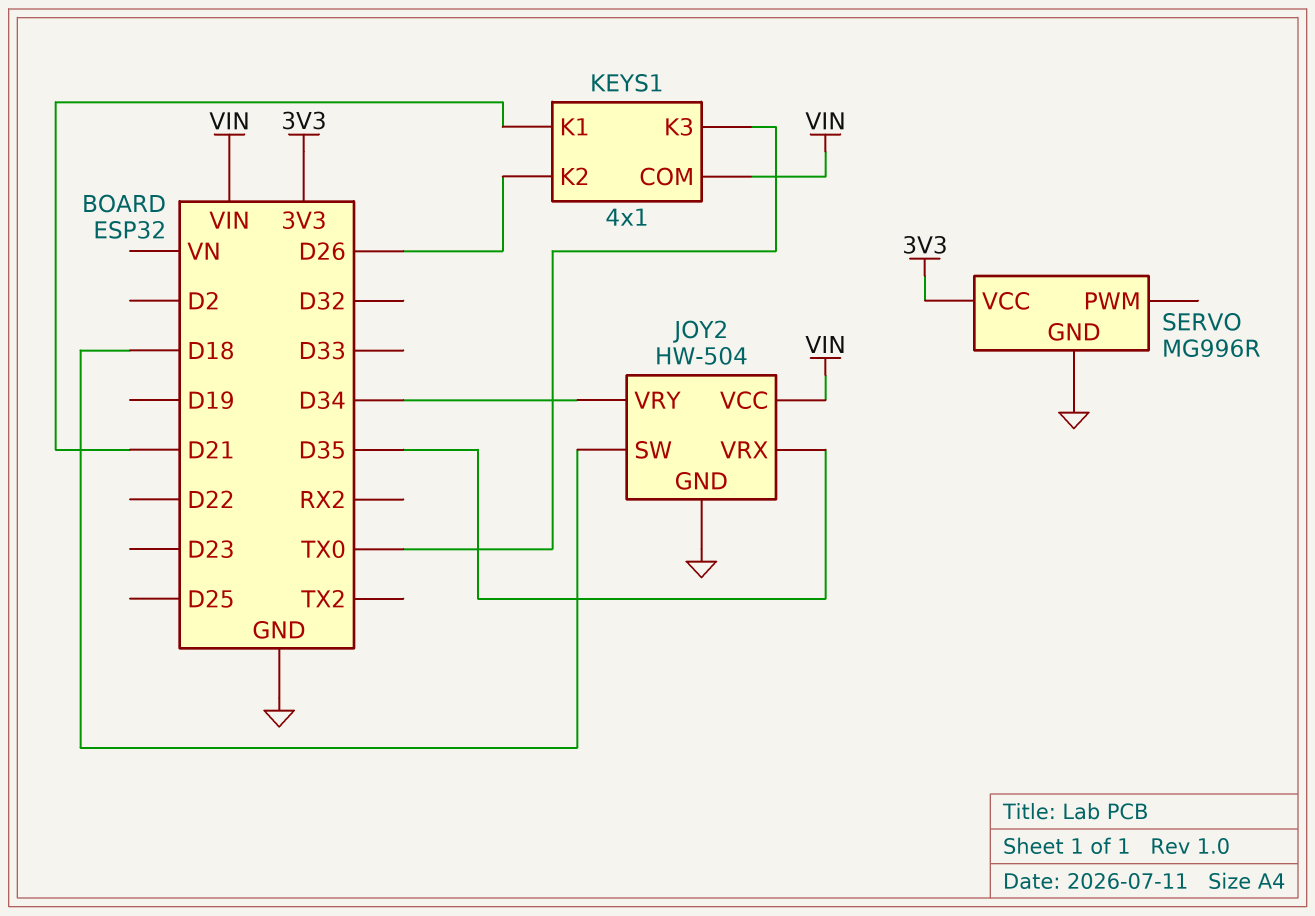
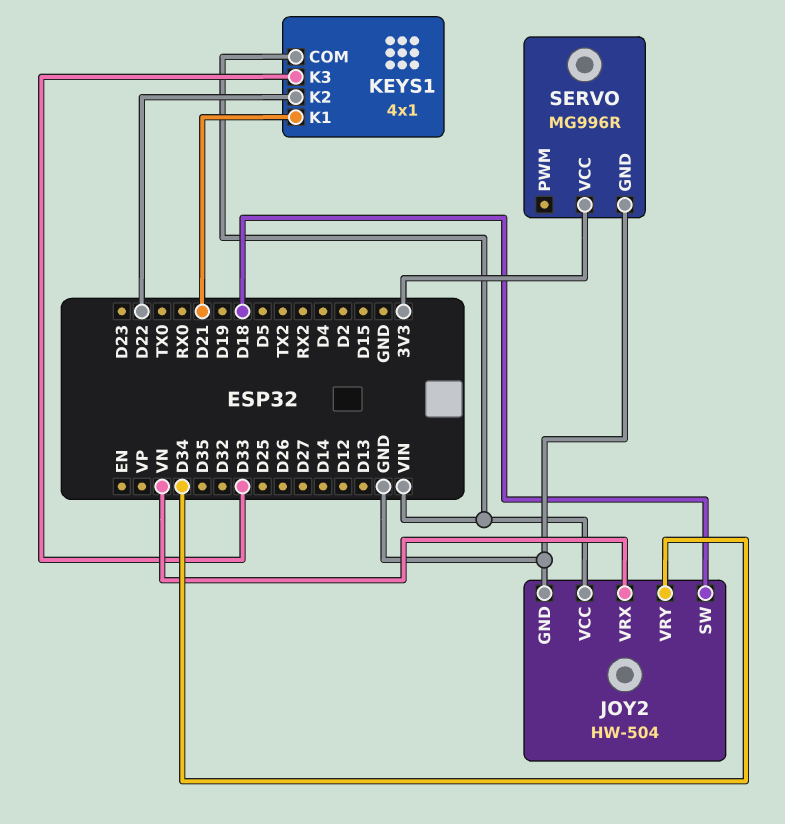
JOY2 pin VRX: D35 -> VN
KEYS1 pin K2: D26 -> D22
KEYS1 pin K3: TX0 -> D33

